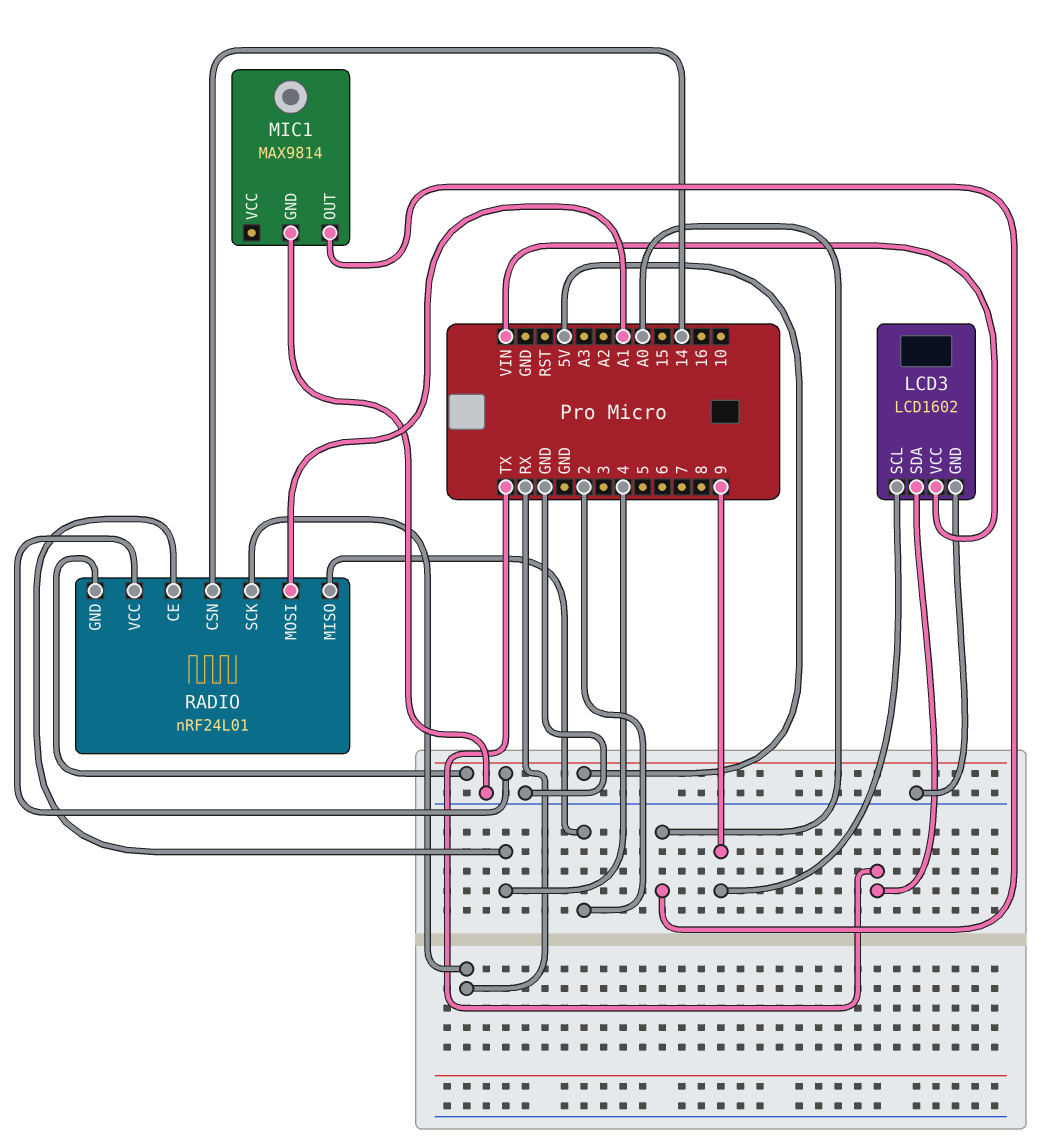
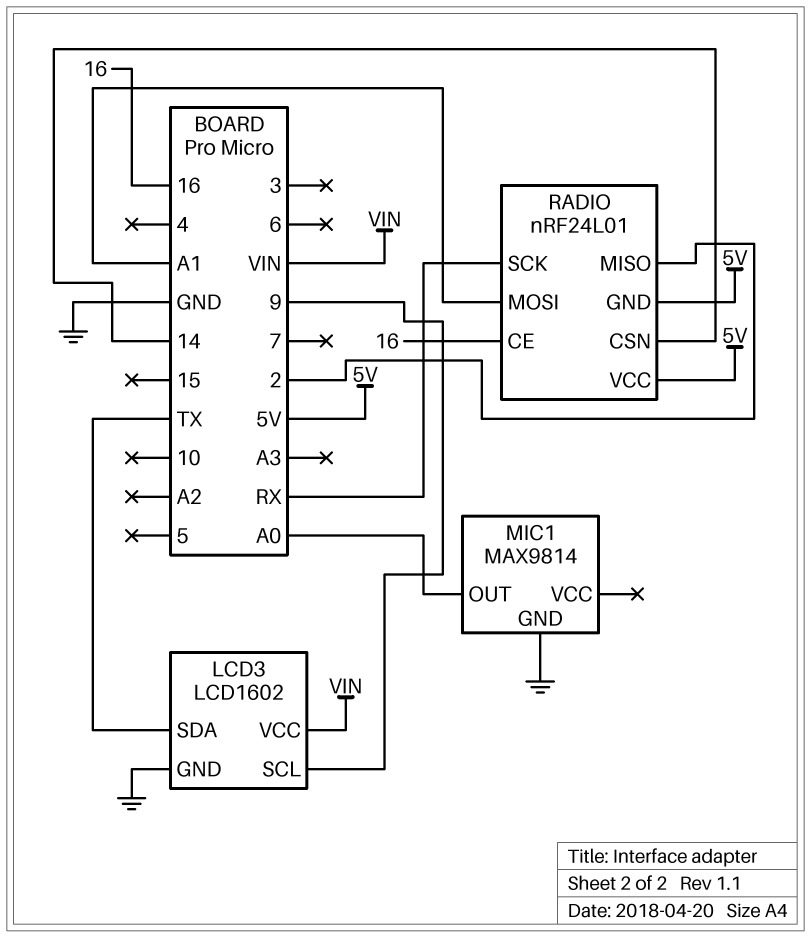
RADIO pin CE: 4 -> 16

